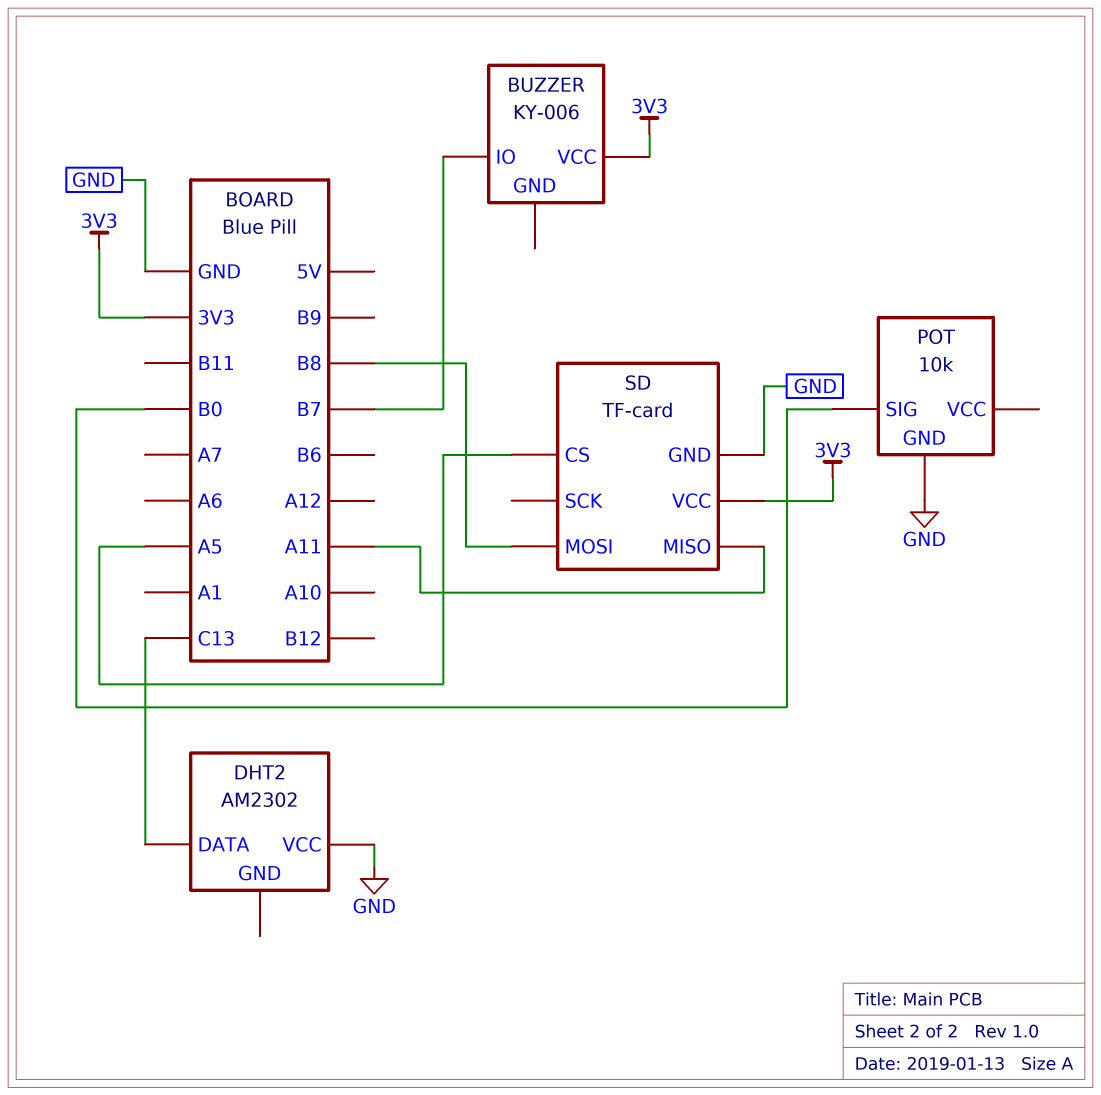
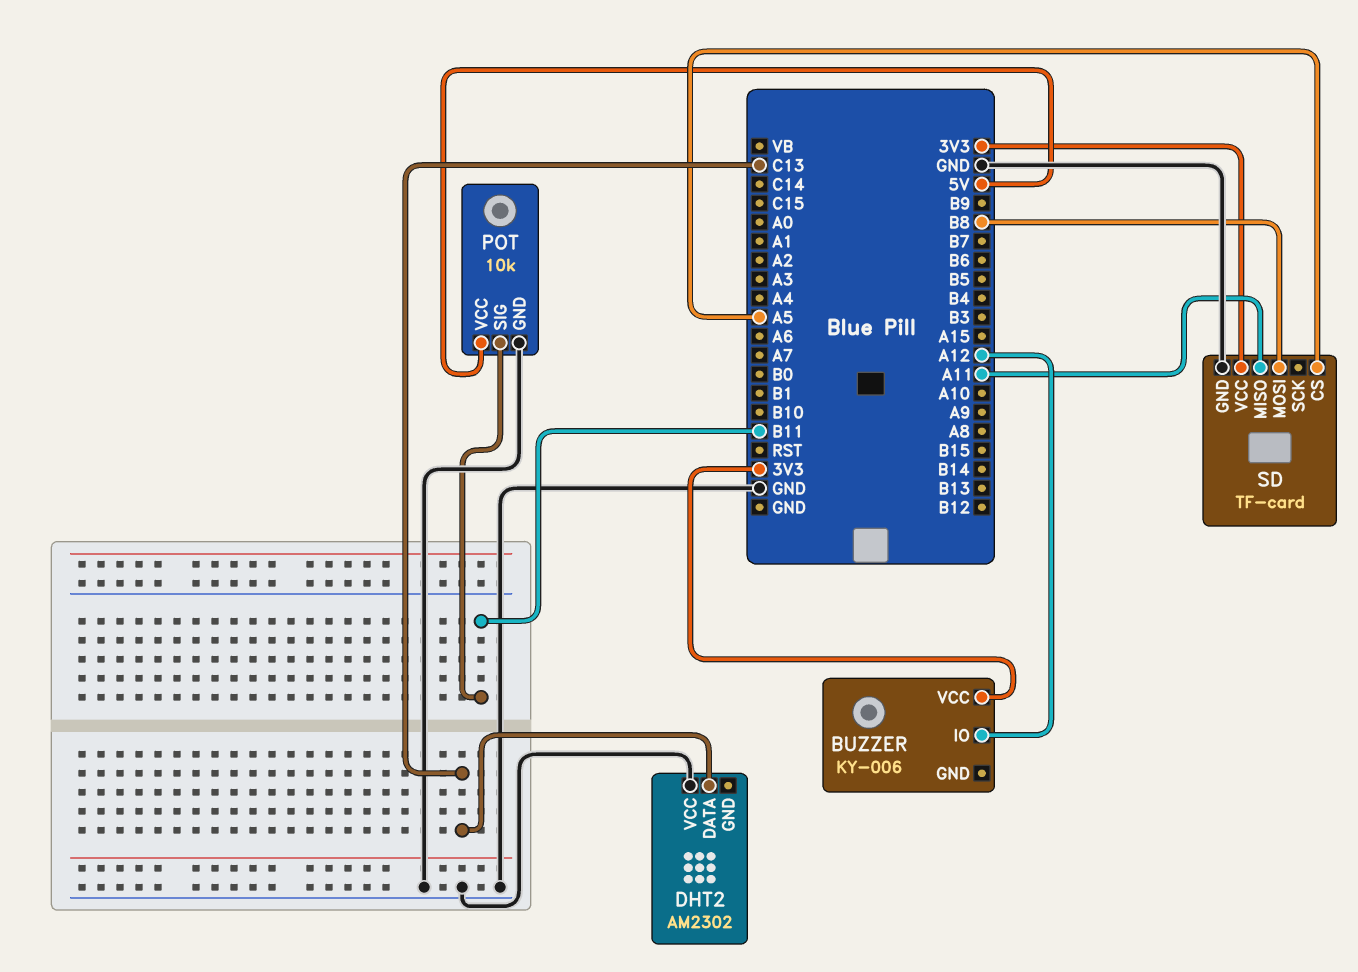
BUZZER pin IO: B7 -> A12
POT pin SIG: B0 -> B11
POT pin VCC: none -> 5V

